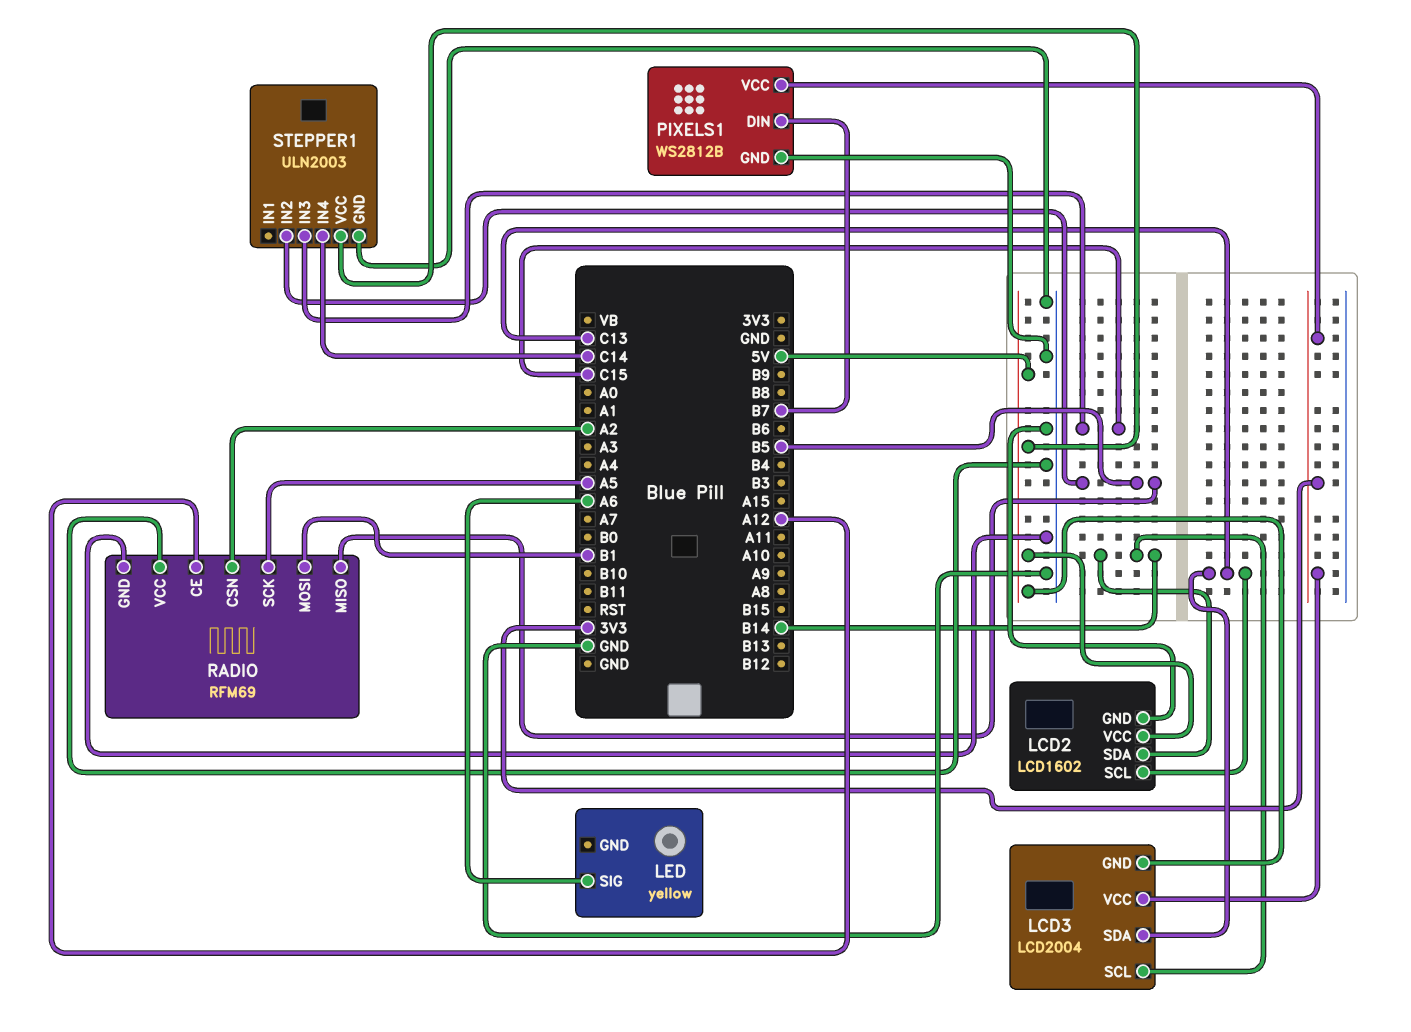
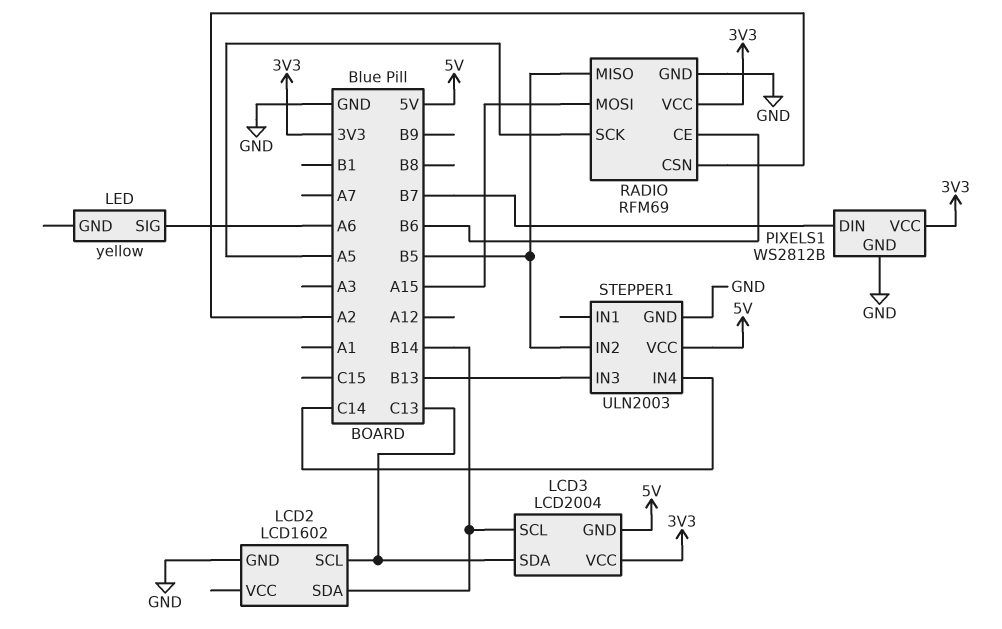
LCD2 pin VCC: 5V -> none
RADIO pin CE: A12 -> B6
RADIO pin MOSI: B1 -> A15
RADIO pin VCC: GND -> 3V3
STEPPER1 pin IN3: C15 -> B13

